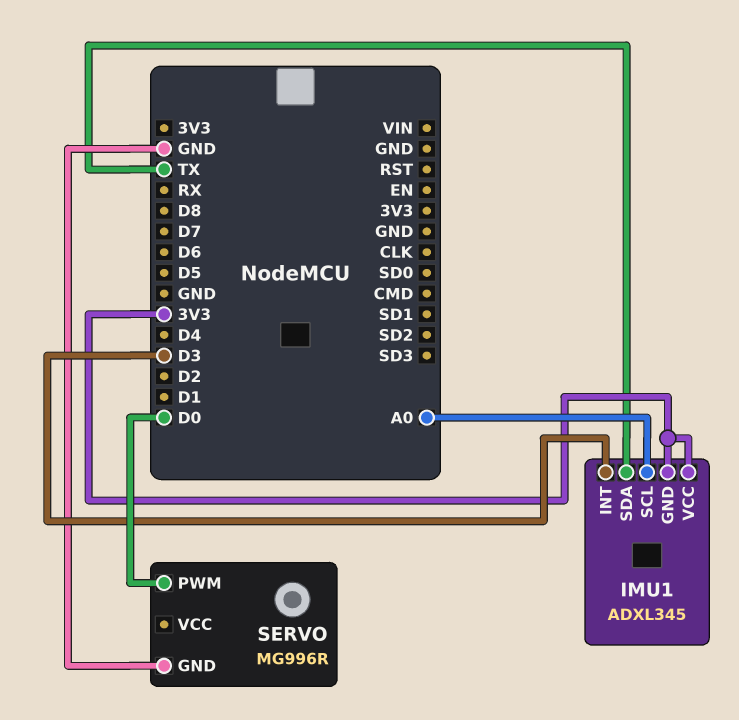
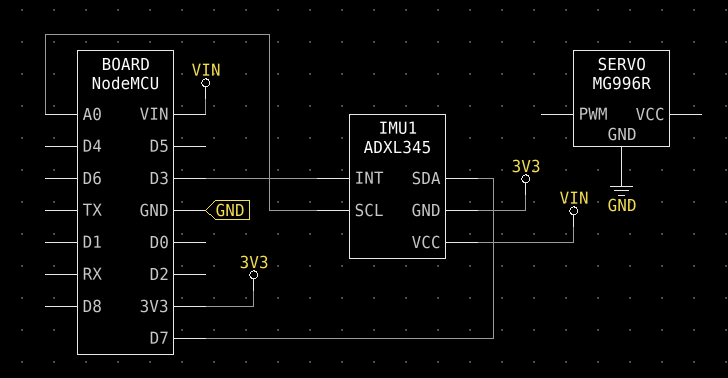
IMU1 pin SDA: TX -> D7
IMU1 pin VCC: 3V3 -> VIN
SERVO pin PWM: D0 -> none

